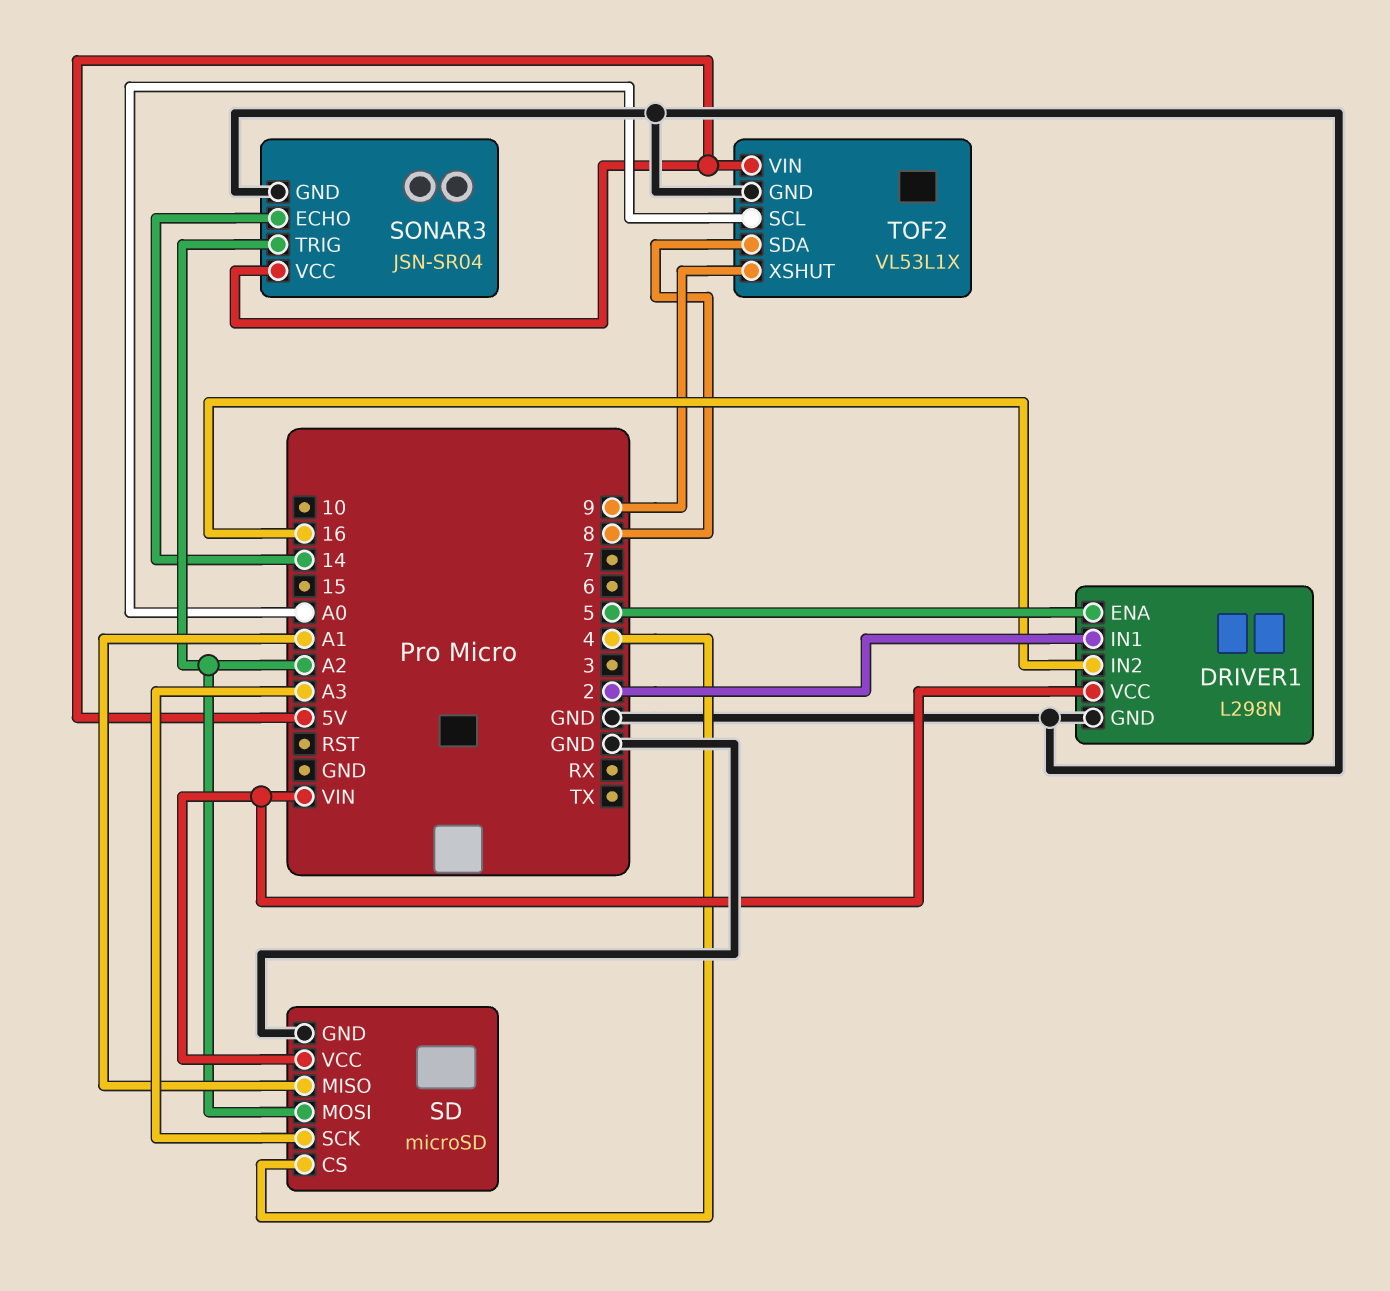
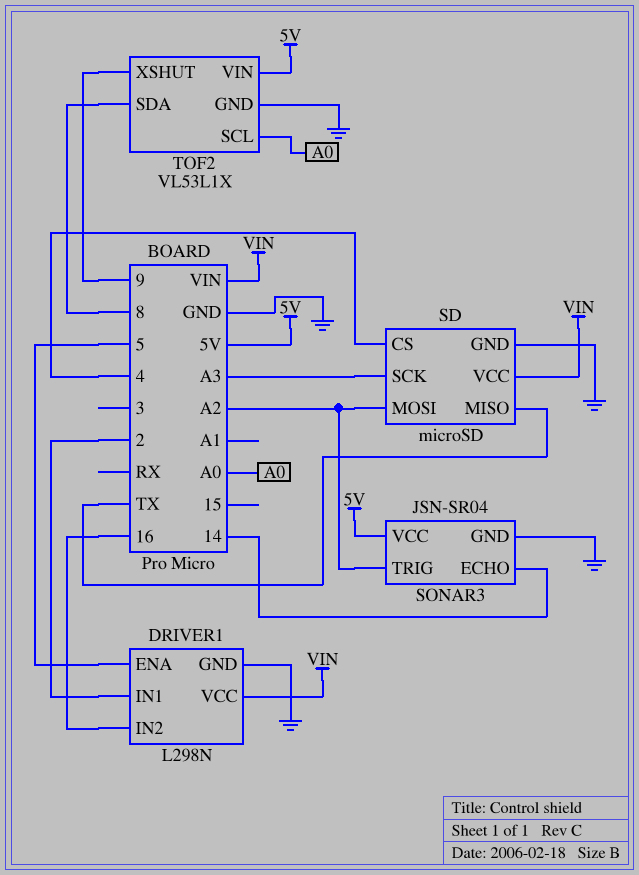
SD pin MISO: A1 -> TX

